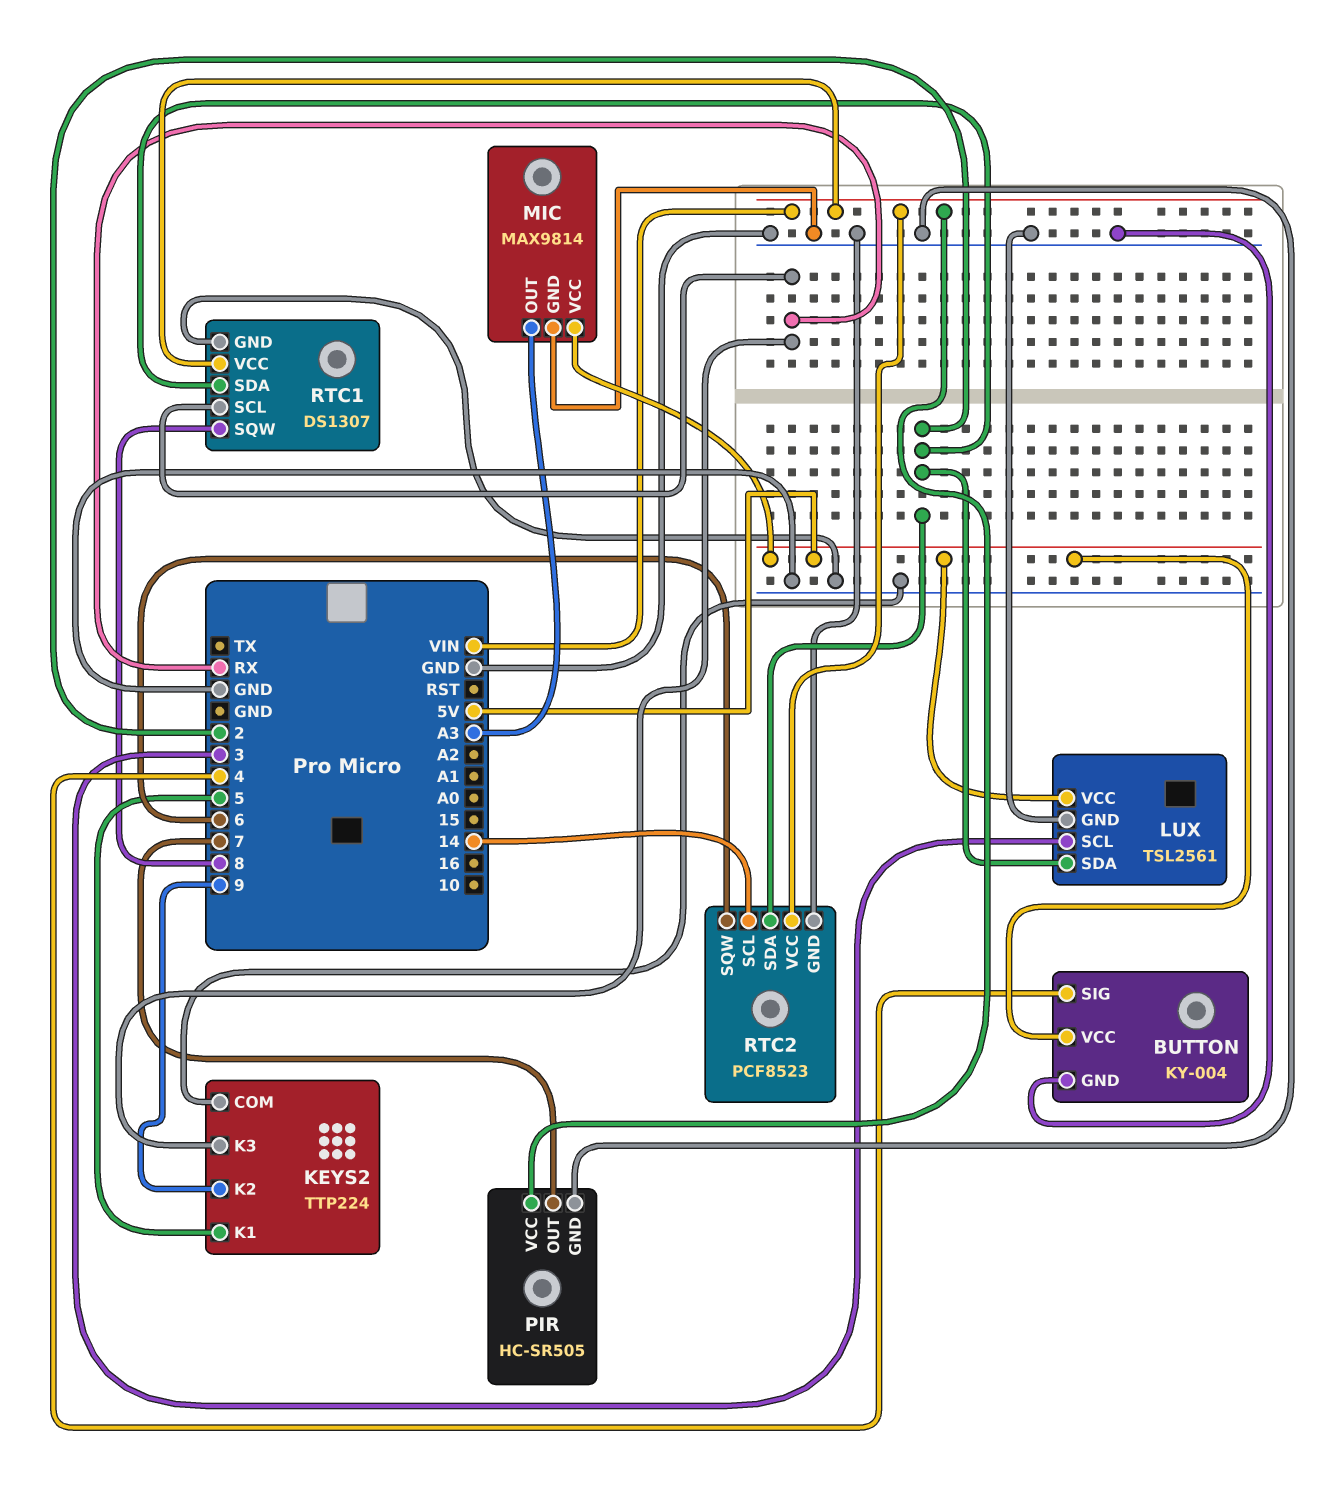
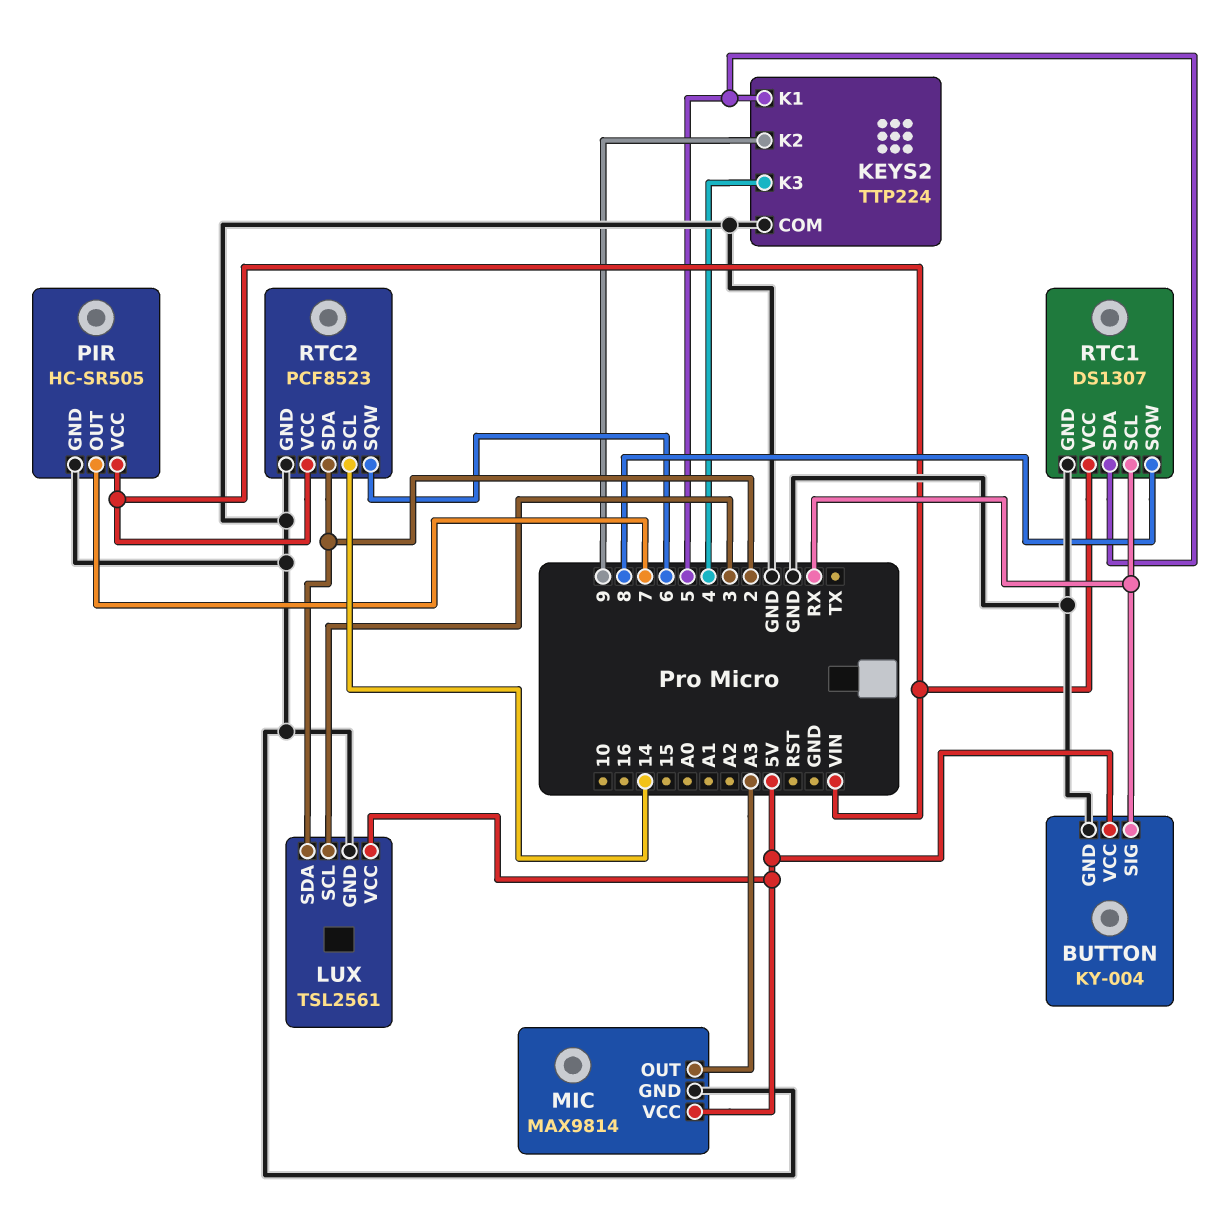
BUTTON pin SIG: 4 -> RX
KEYS2 pin K3: RX -> 4
RTC1 pin SDA: 2 -> 5

